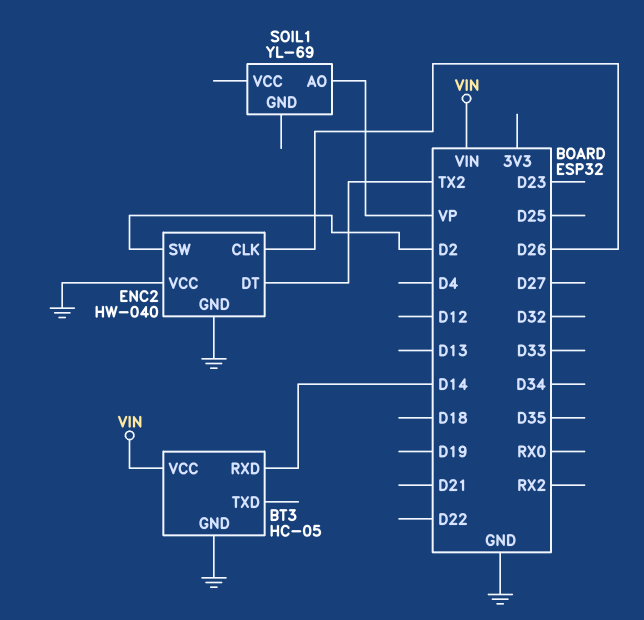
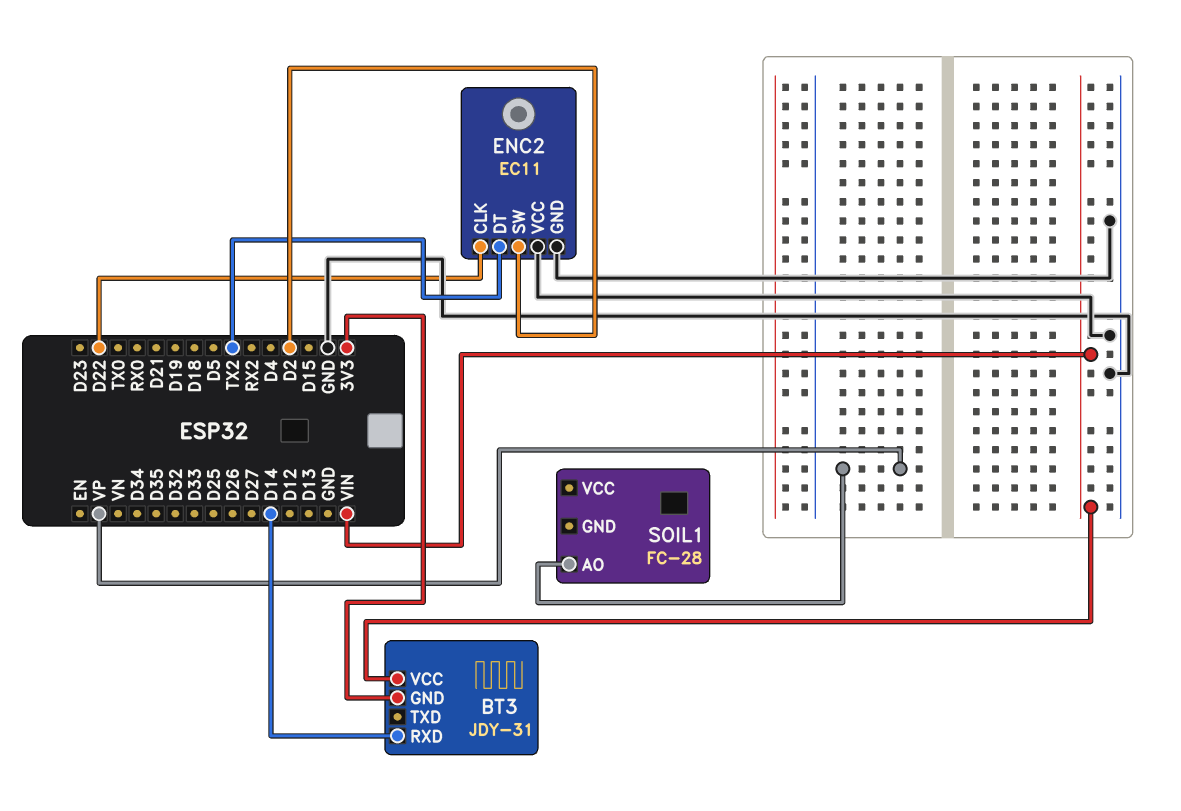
BT3: HC-05 -> JDY-31
BT3 pin GND: GND -> 3V3
ENC2: HW-040 -> EC11
ENC2 pin CLK: D26 -> D22
SOIL1: YL-69 -> FC-28

